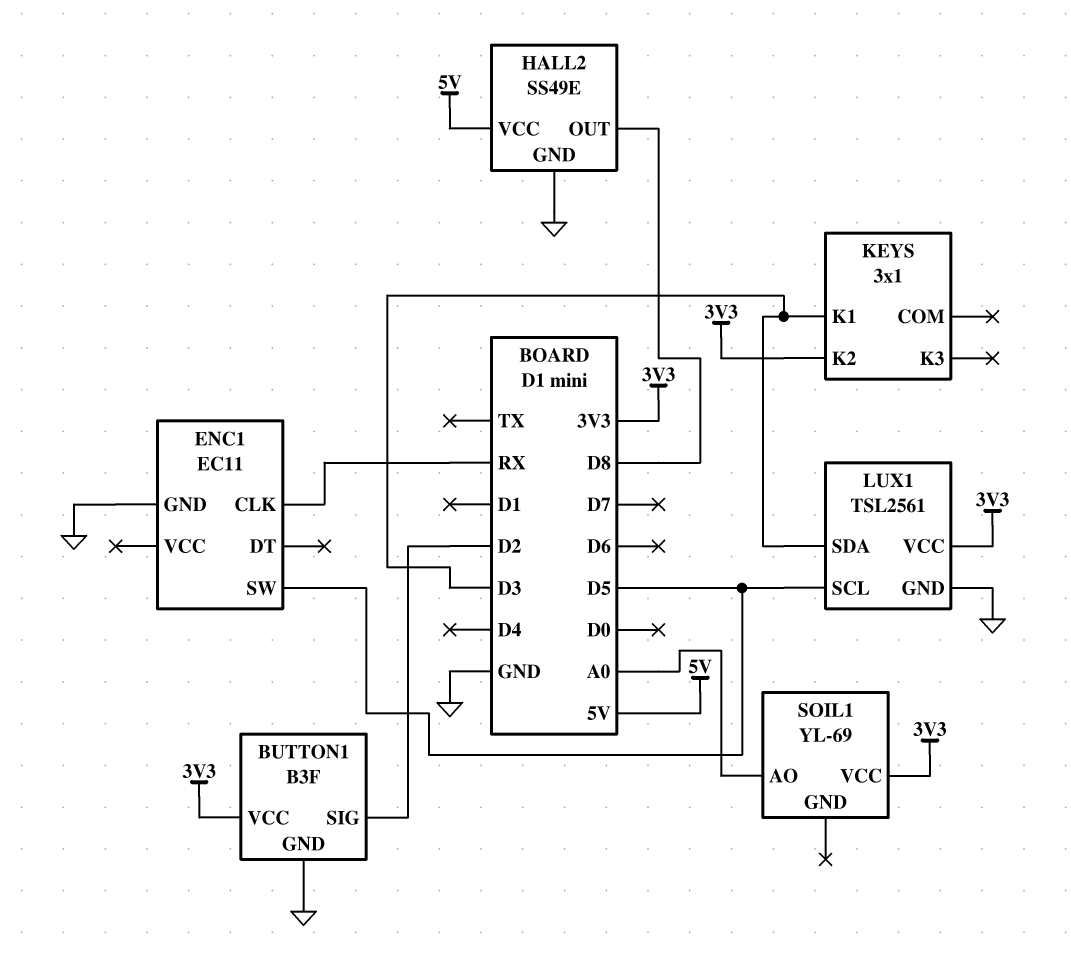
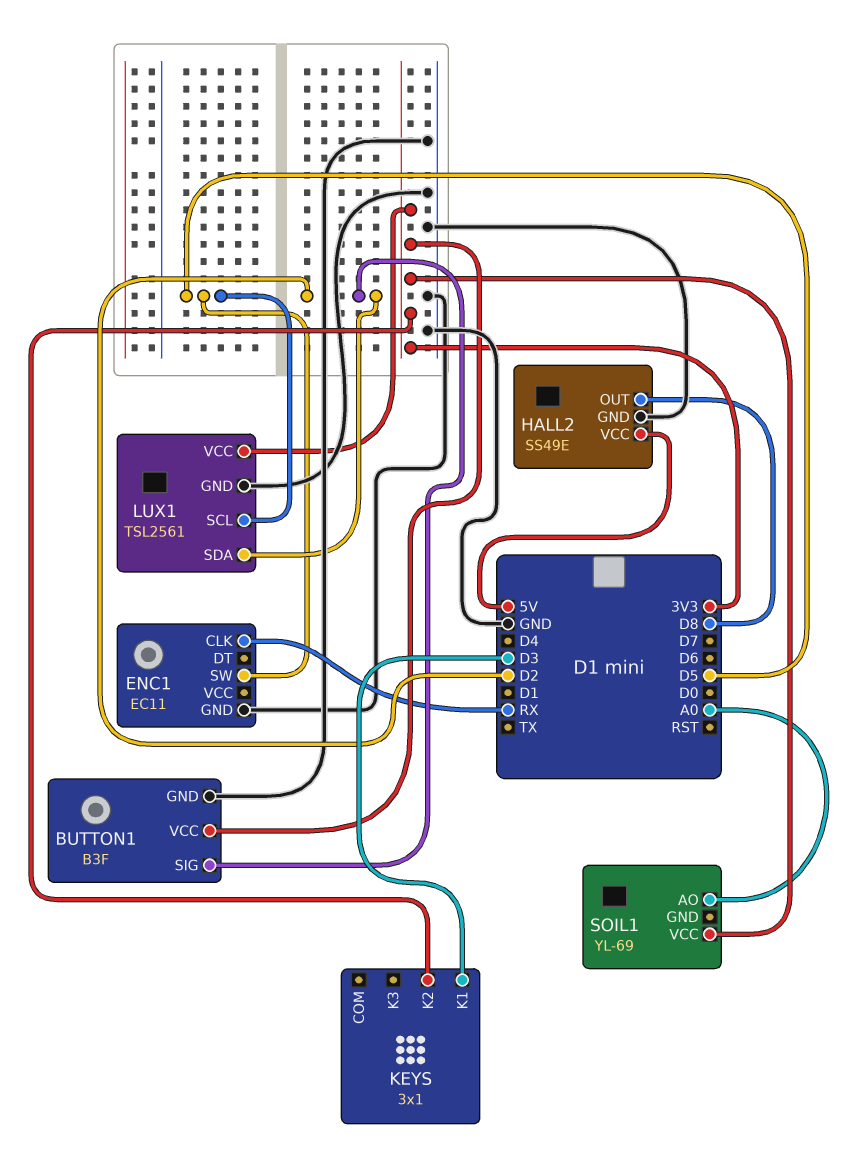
LUX1 pin SDA: D3 -> D2

